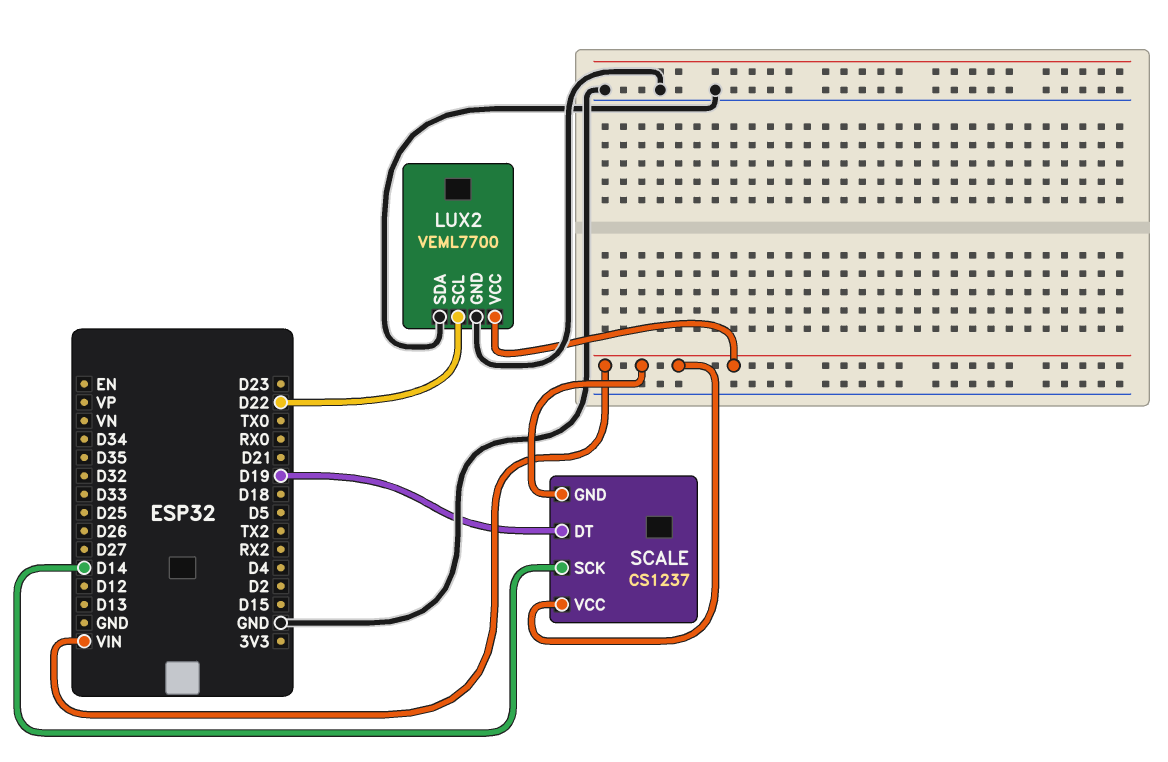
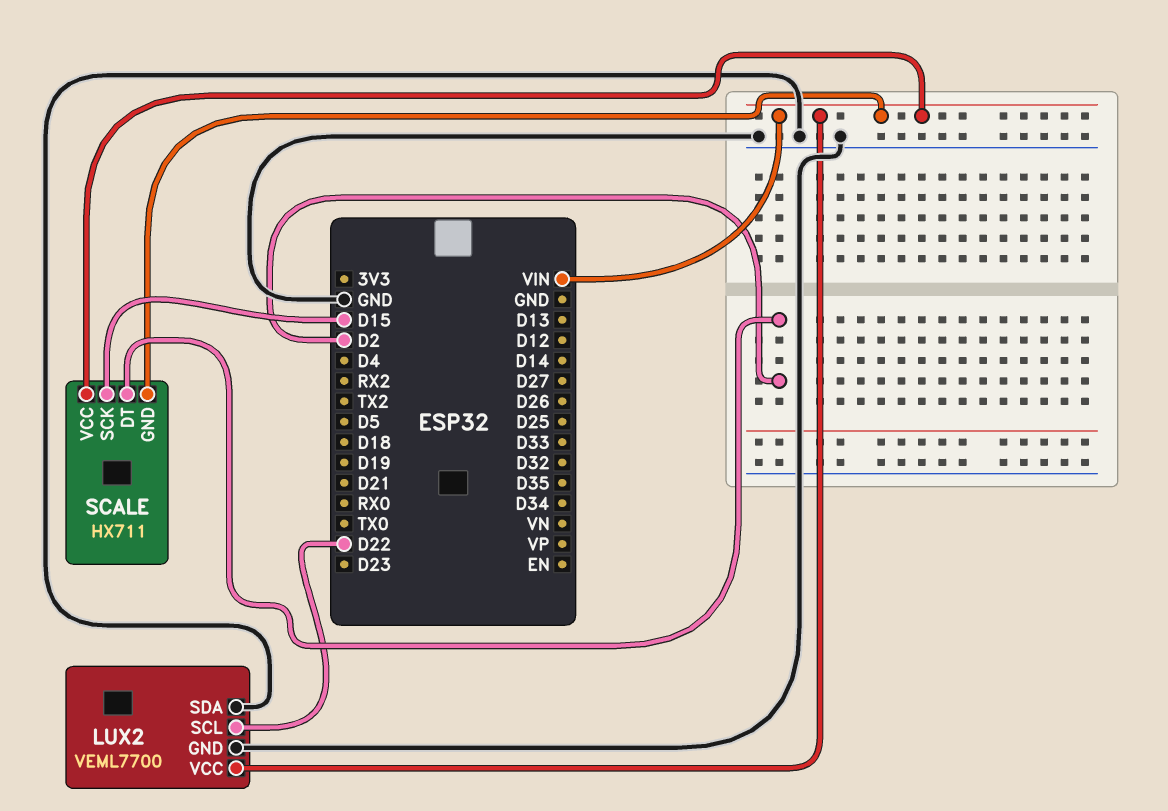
SCALE: CS1237 -> HX711
SCALE pin DT: D19 -> D2
SCALE pin SCK: D14 -> D15

